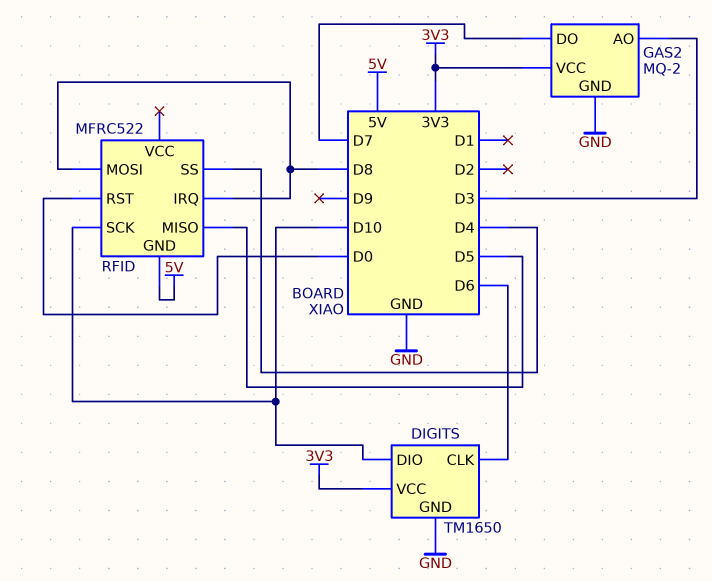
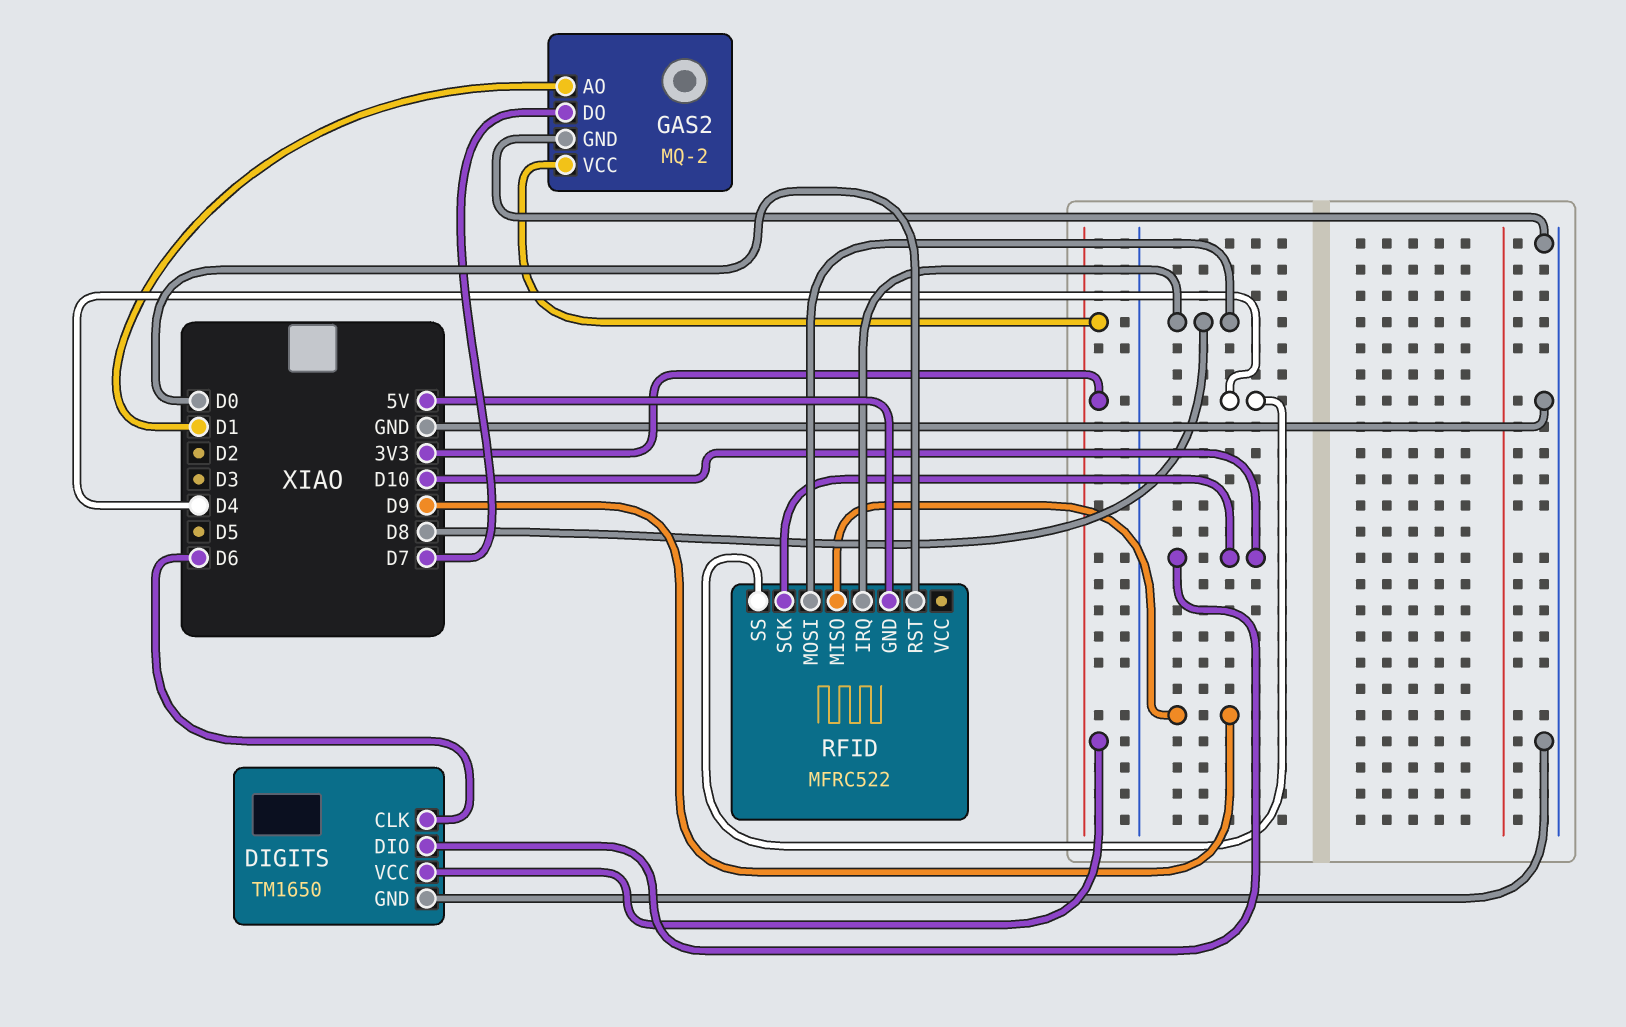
GAS2 pin AO: D3 -> D1
RFID pin MISO: D5 -> D9

